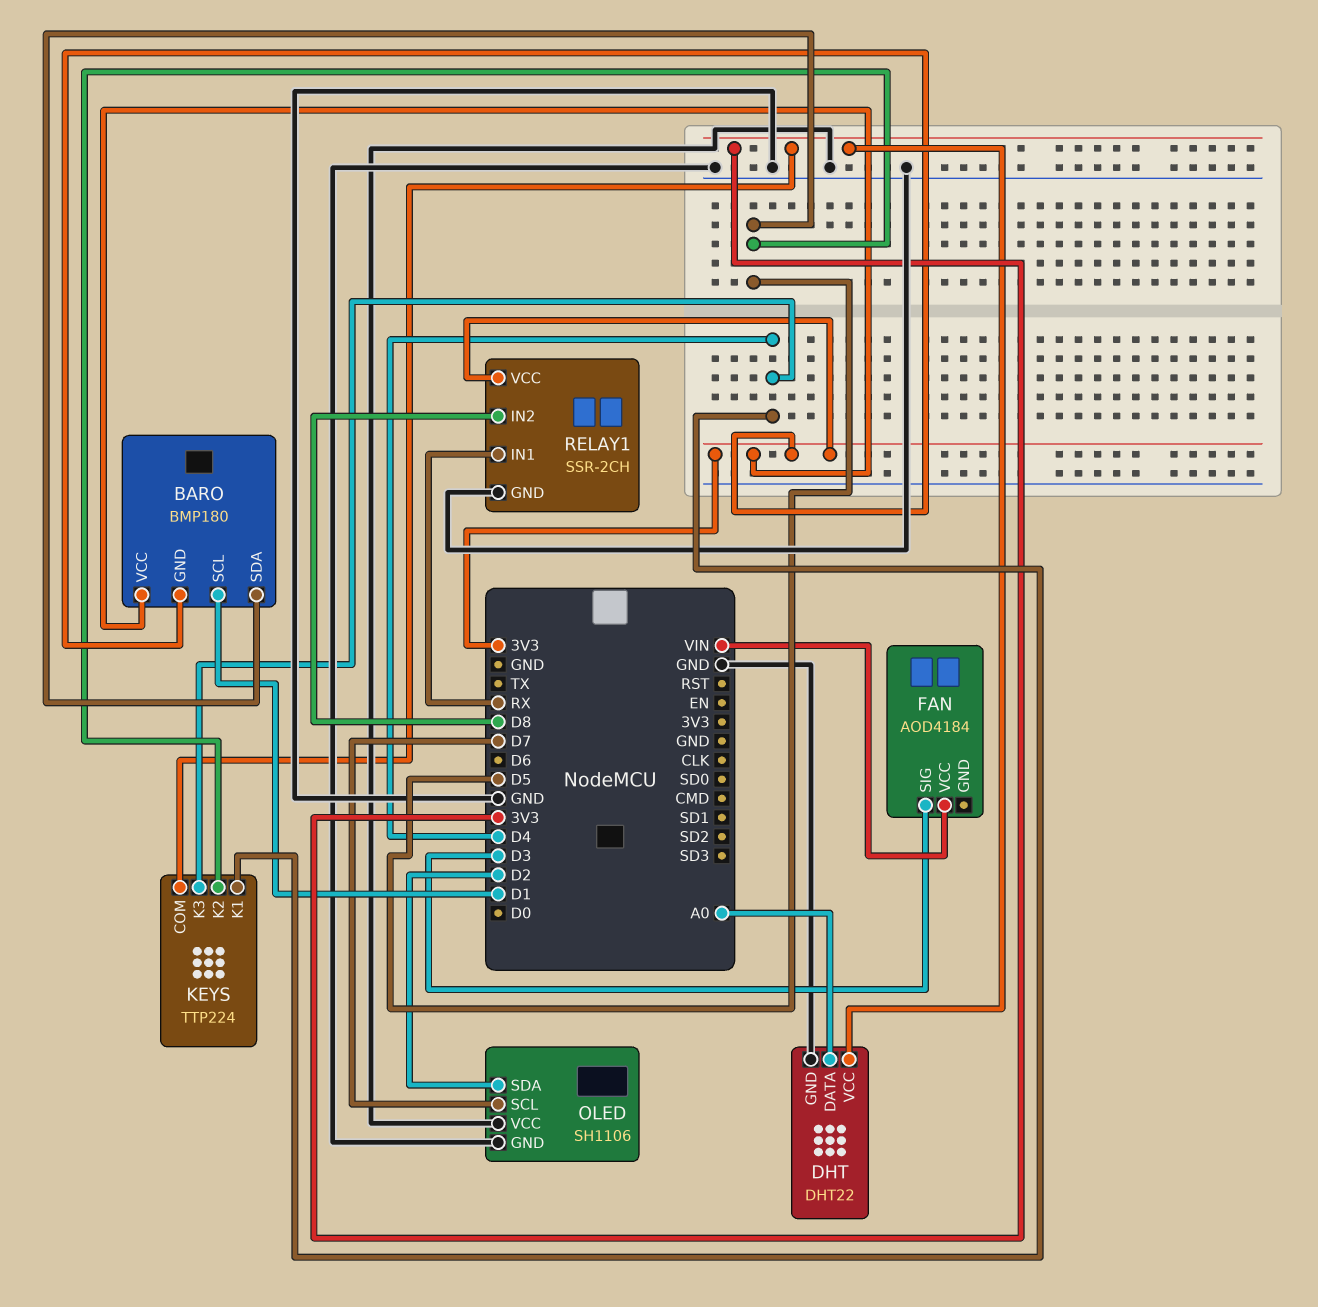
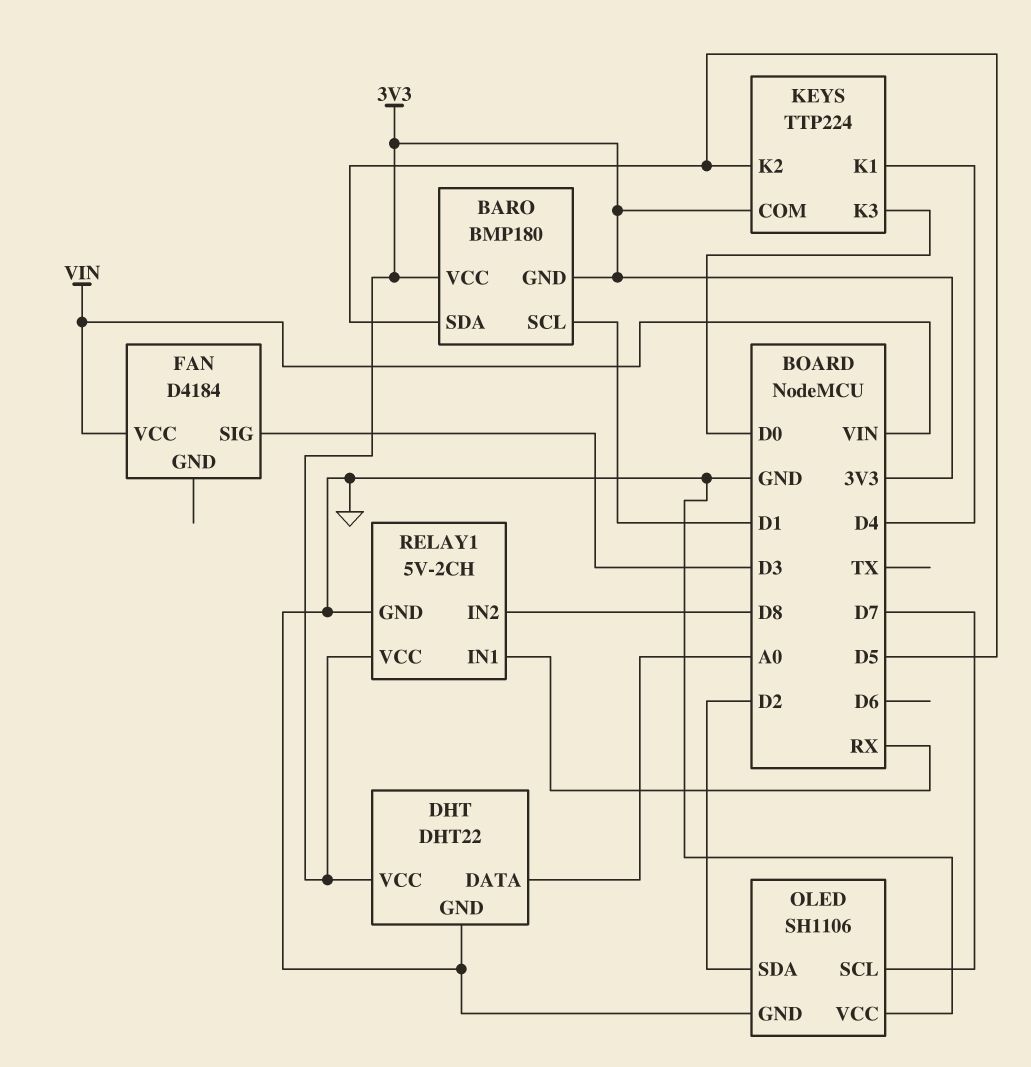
FAN: AOD4184 -> D4184
KEYS pin K3: D4 -> D0
RELAY1: SSR-2CH -> 5V-2CH

